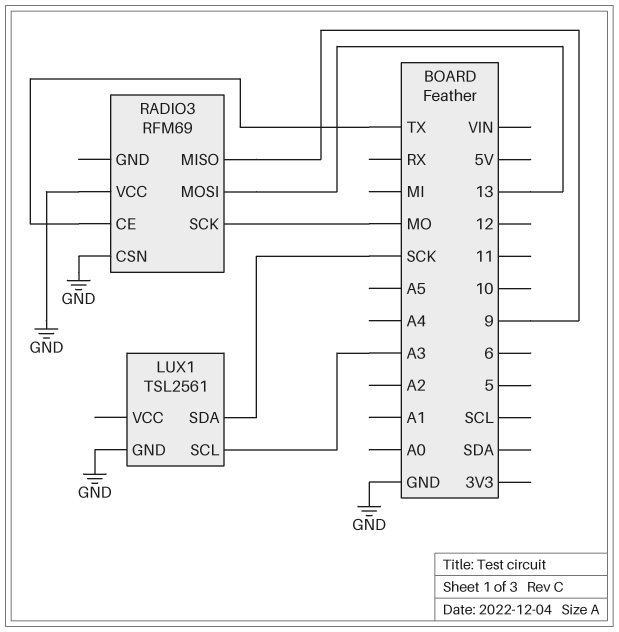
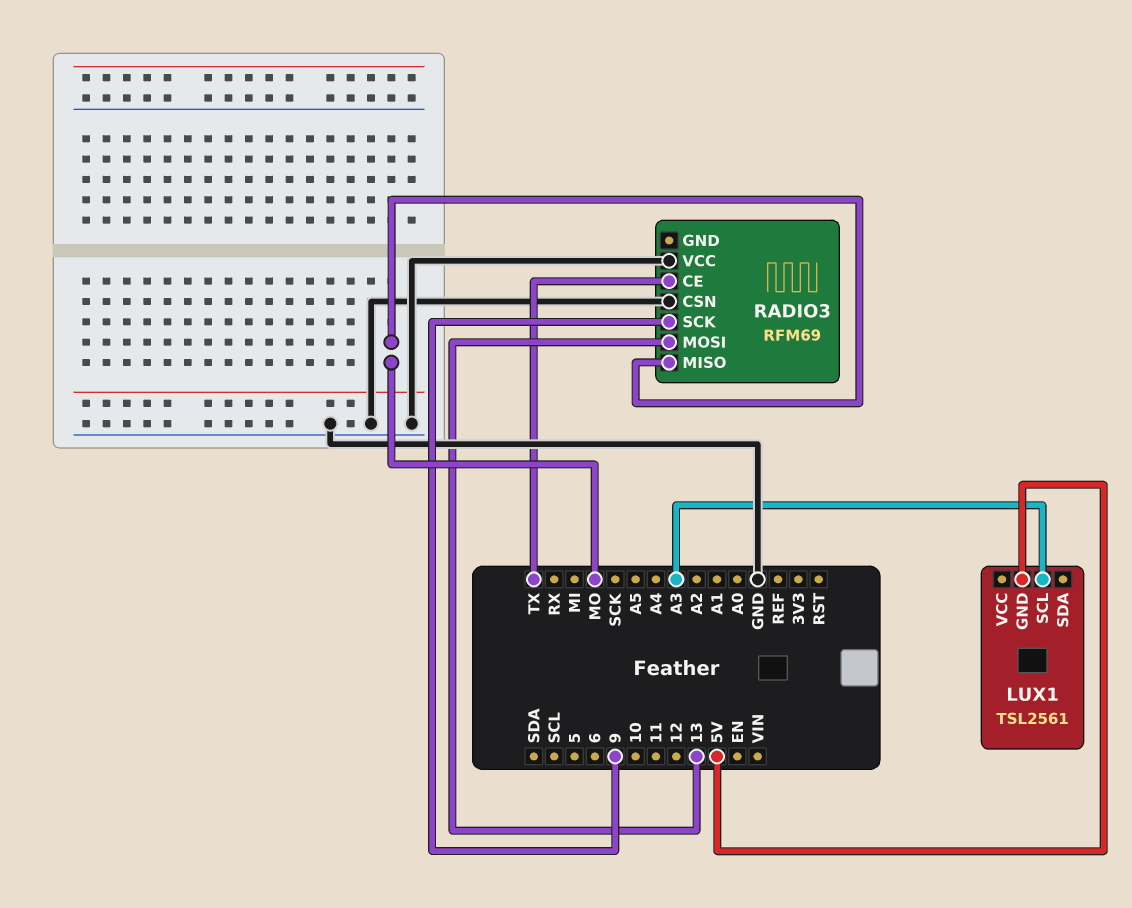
LUX1 pin GND: GND -> 5V
LUX1 pin SDA: SCK -> none
RADIO3 pin MISO: 9 -> MO
RADIO3 pin SCK: MO -> 9

